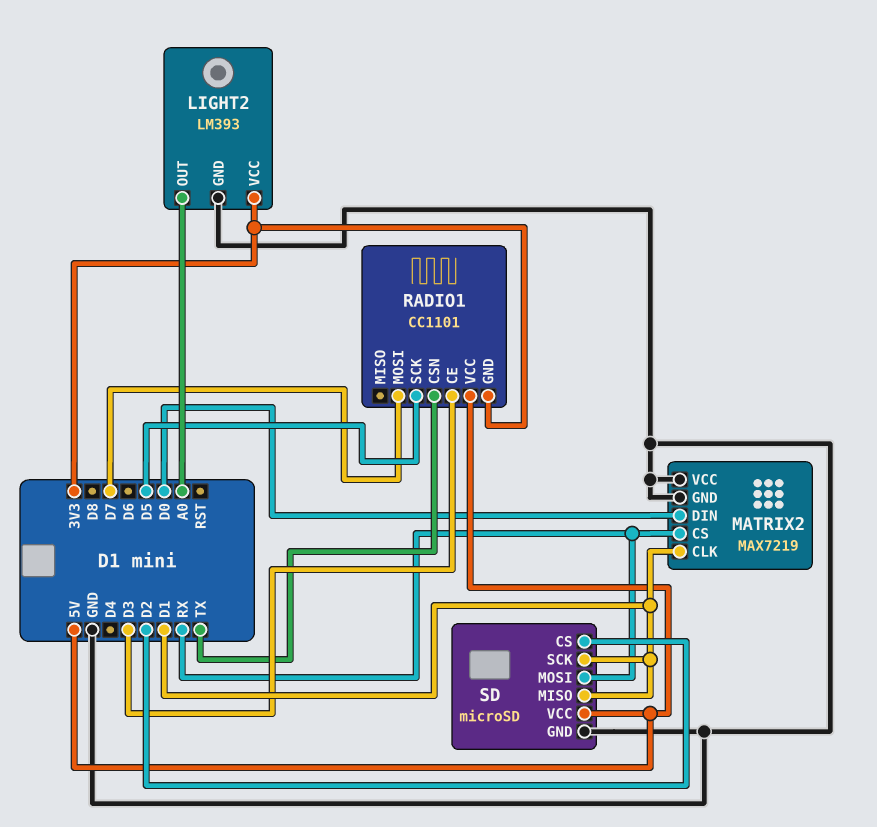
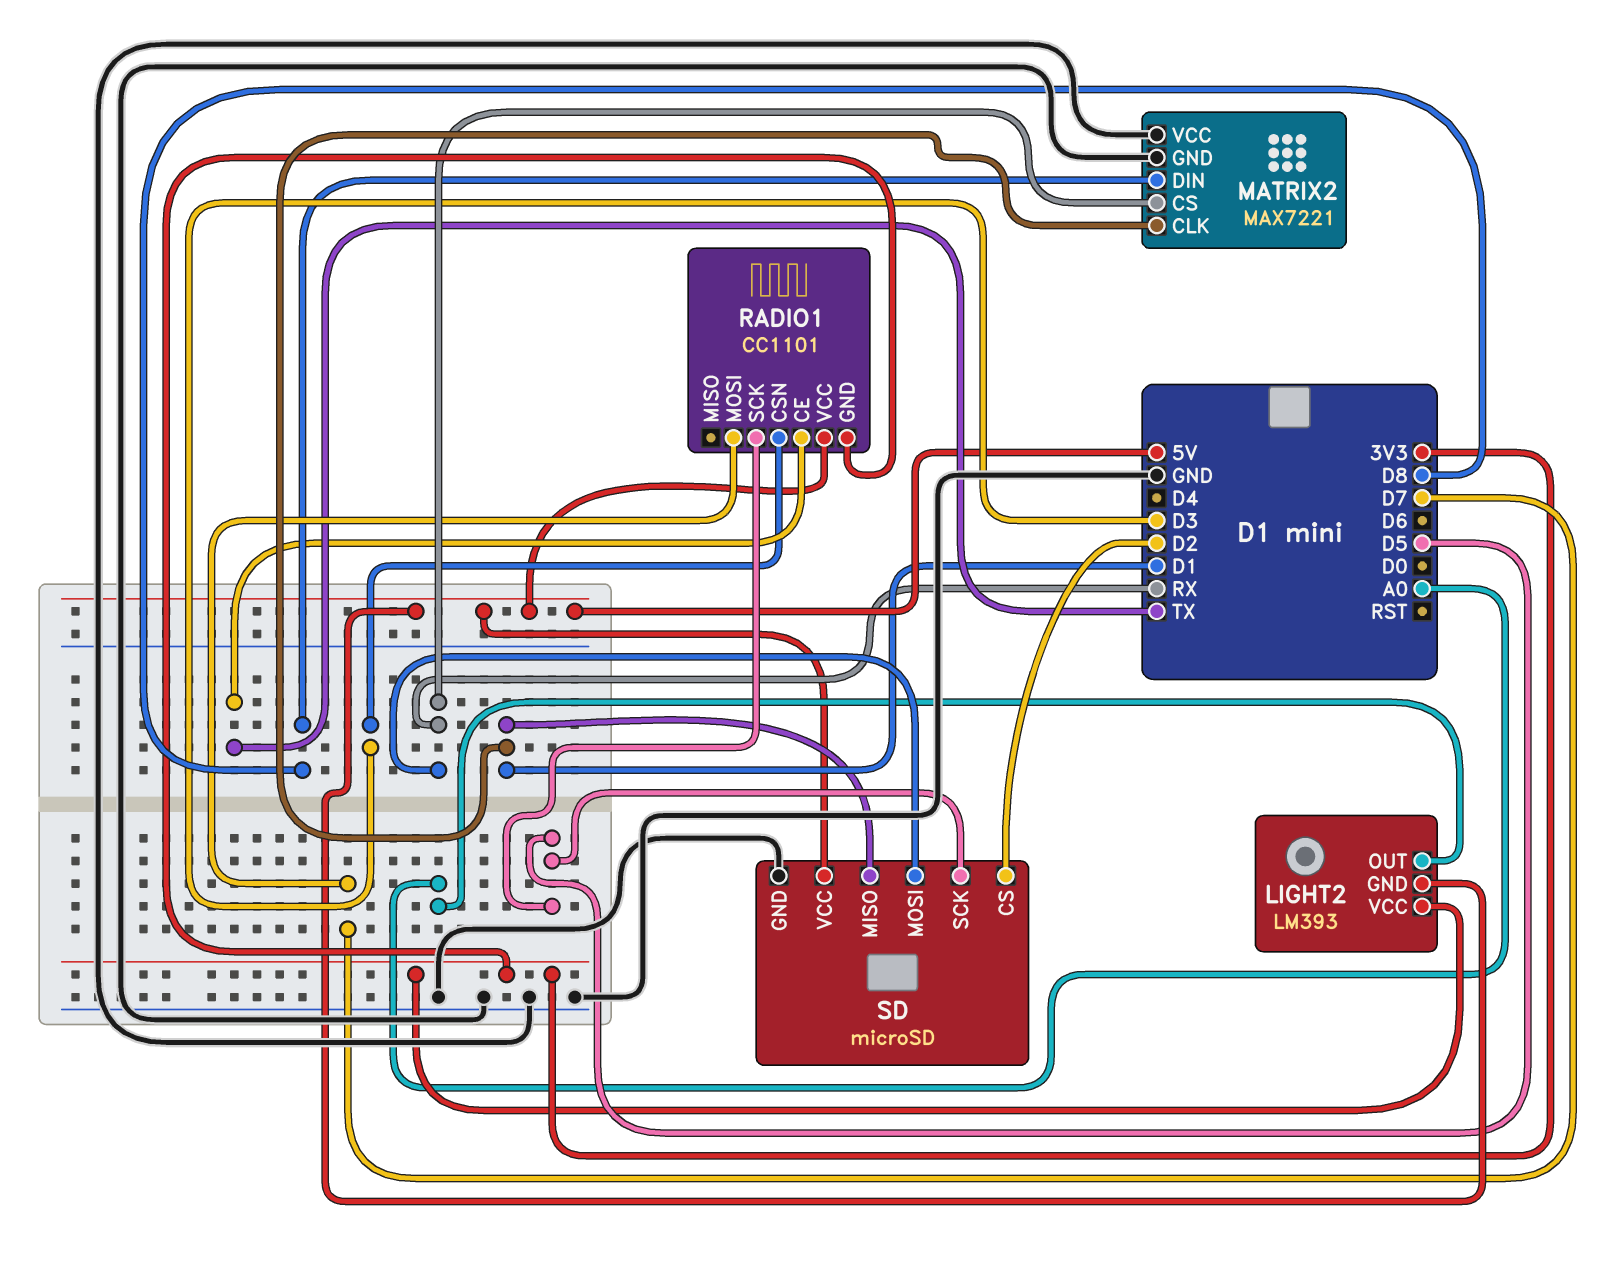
LIGHT2 pin GND: GND -> 5V
MATRIX2: MAX7219 -> MAX7221
MATRIX2 pin DIN: D0 -> D8
RADIO1 pin CE: D3 -> TX
RADIO1 pin CSN: TX -> D3
SD pin SCK: D1 -> D5

